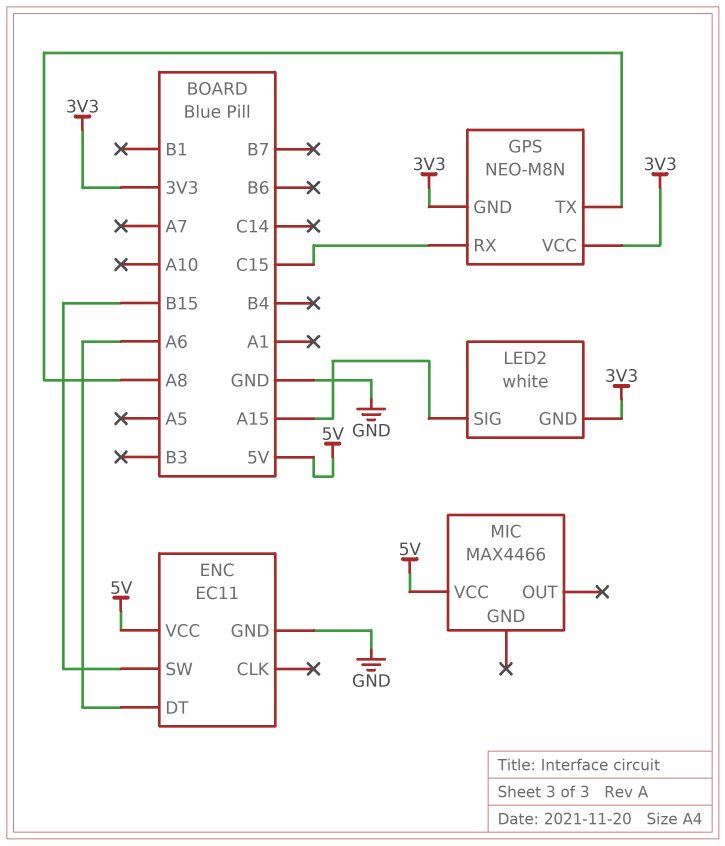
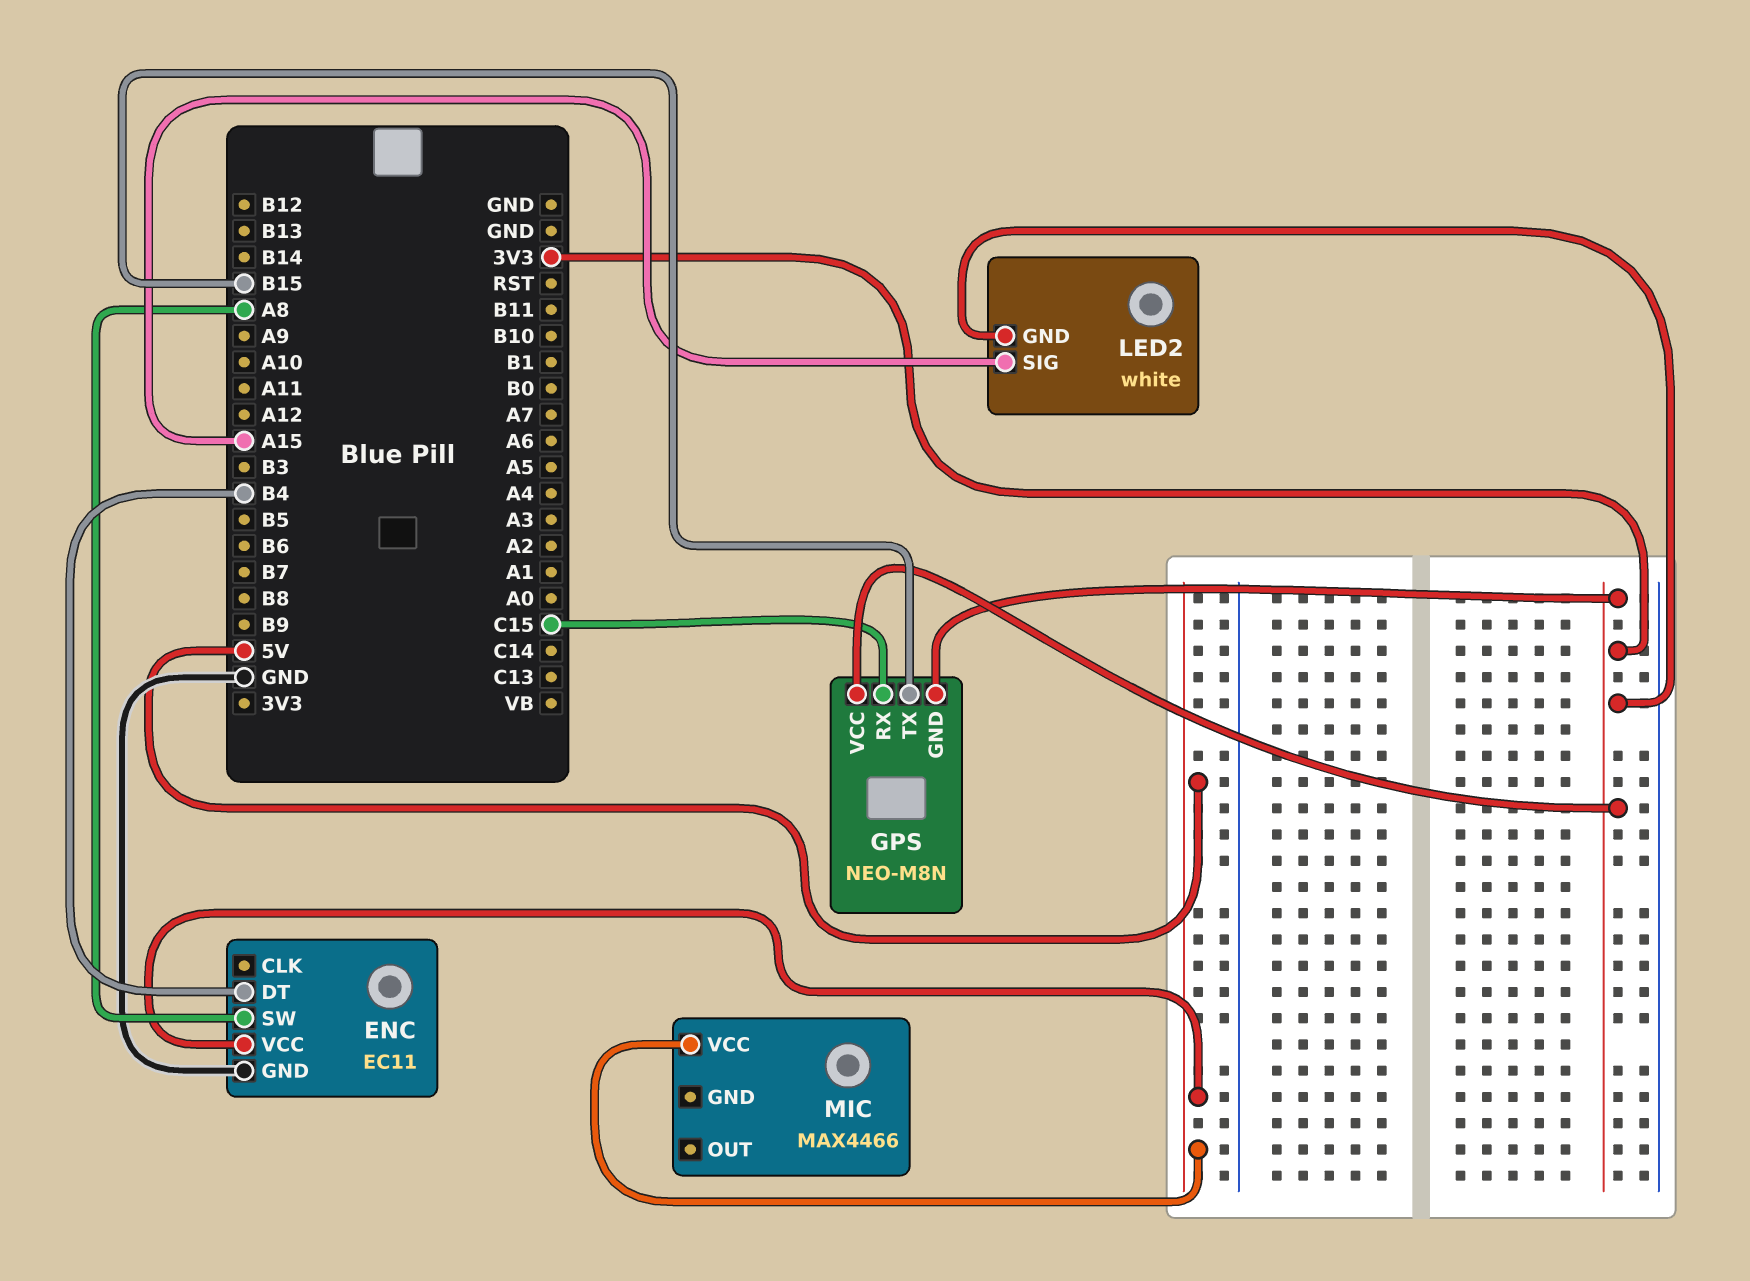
ENC pin DT: A6 -> B4
ENC pin SW: B15 -> A8
GPS pin TX: A8 -> B15

